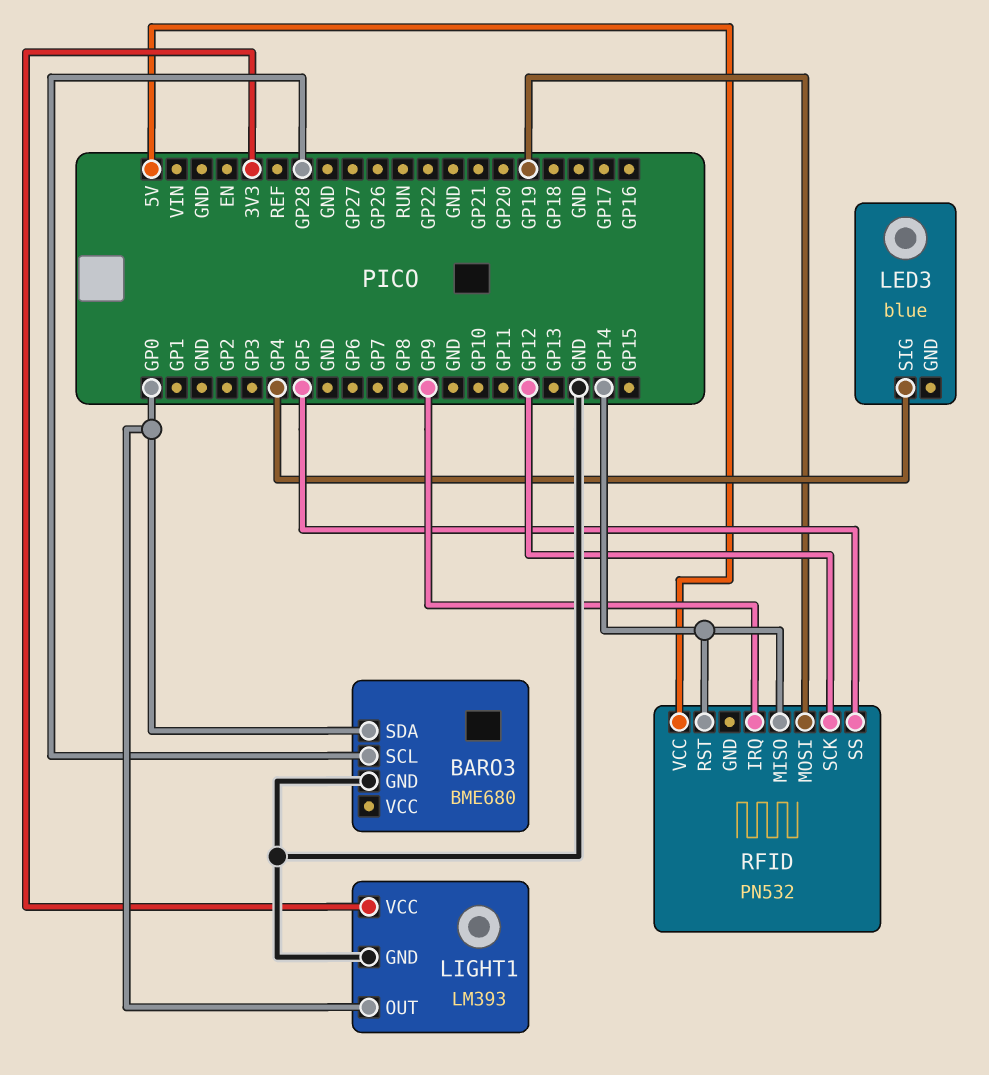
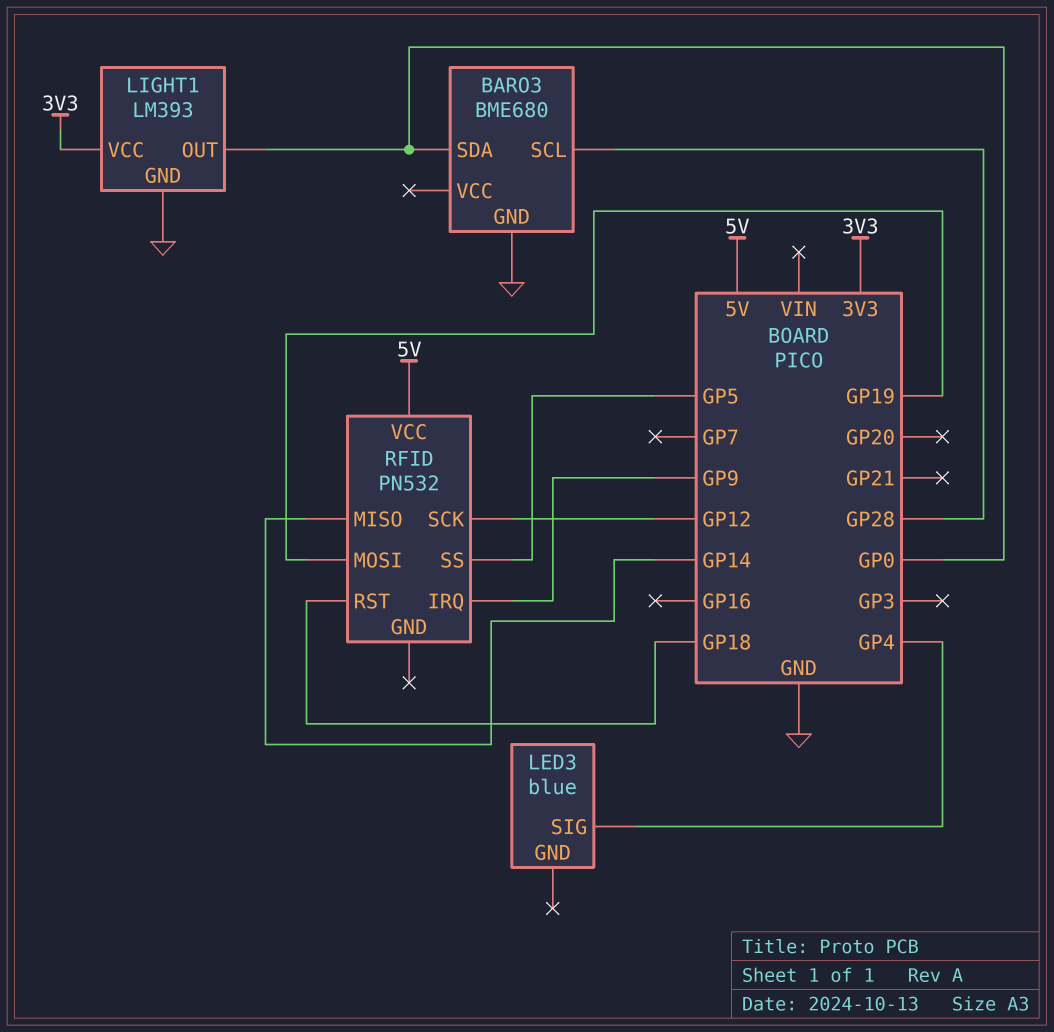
RFID pin RST: GP14 -> GP18

